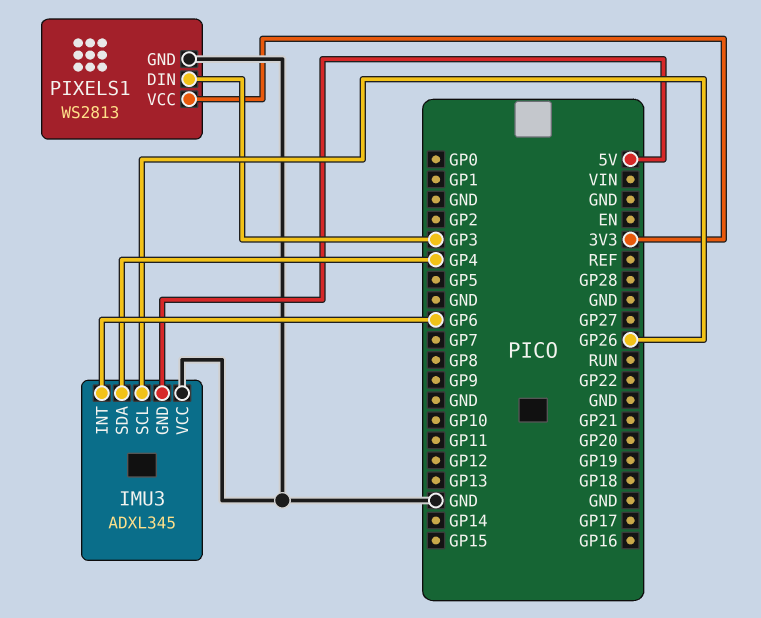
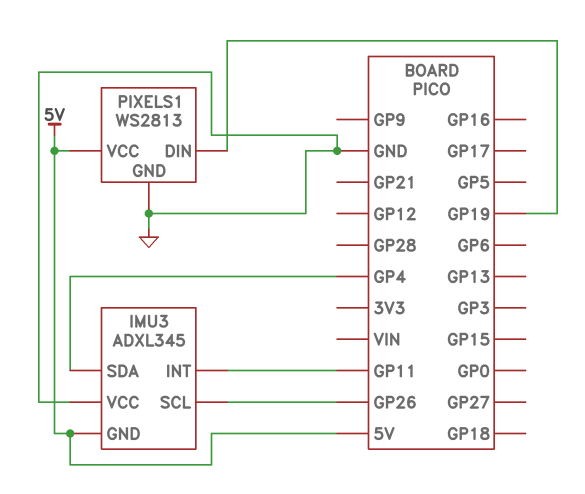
IMU3 pin INT: GP6 -> GP11
PIXELS1 pin DIN: GP3 -> GP19
PIXELS1 pin VCC: 3V3 -> 5V

